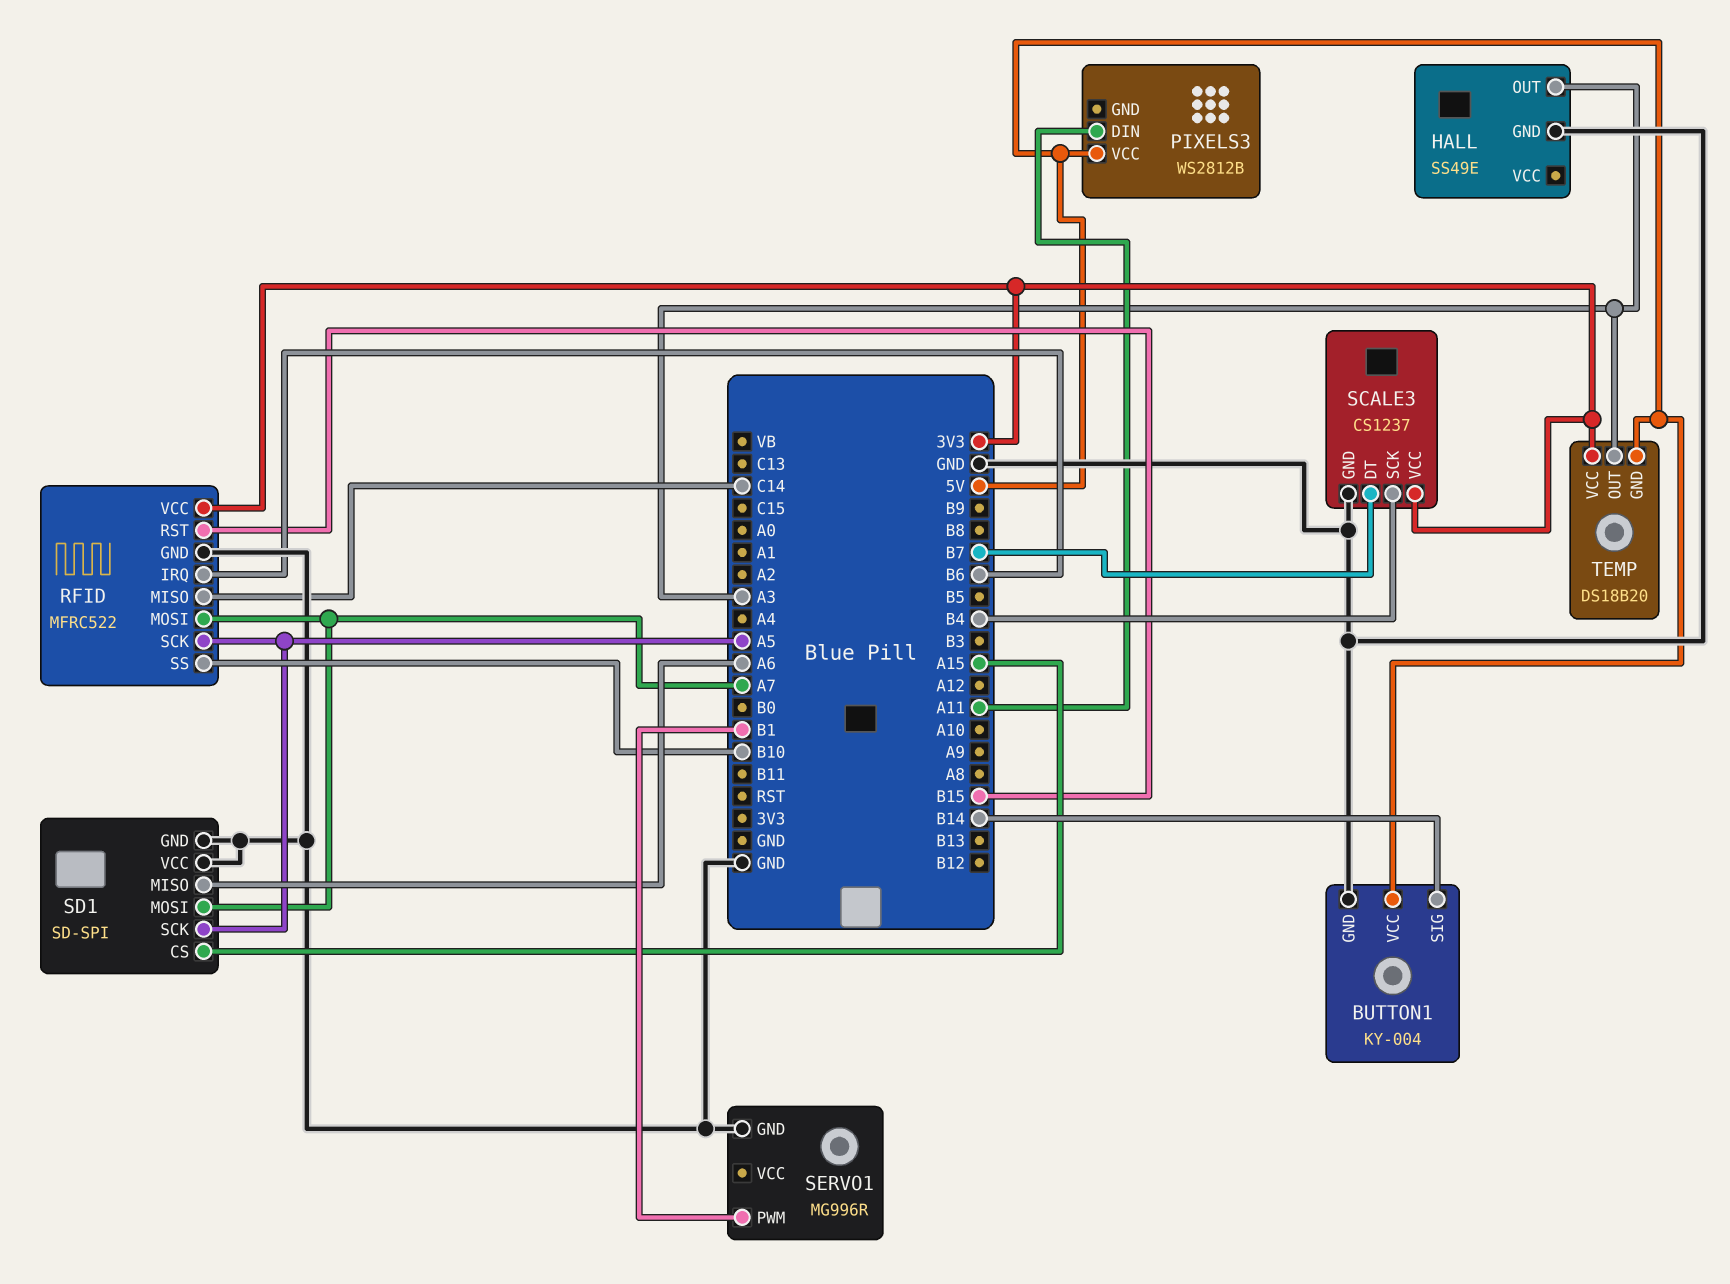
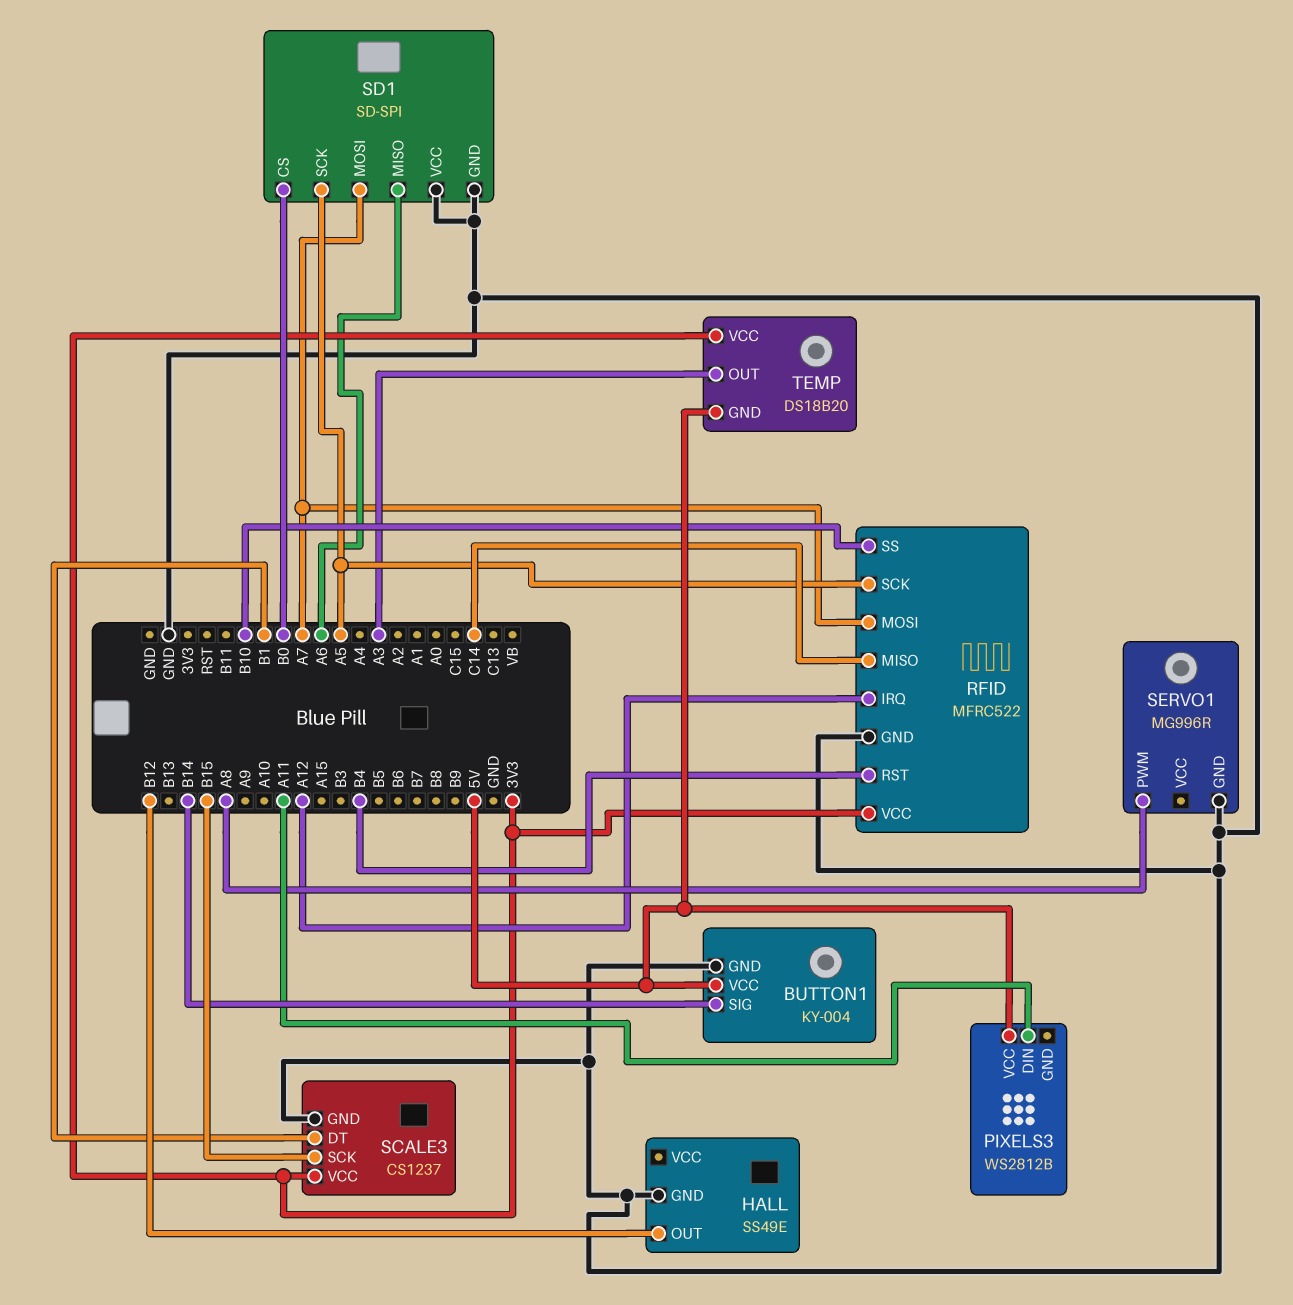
HALL pin OUT: A3 -> B12
RFID pin IRQ: B6 -> A12
RFID pin RST: B15 -> B4
SCALE3 pin DT: B7 -> B1
SCALE3 pin SCK: B4 -> B15
SD1 pin CS: A15 -> B0
SERVO1 pin PWM: B1 -> A8

